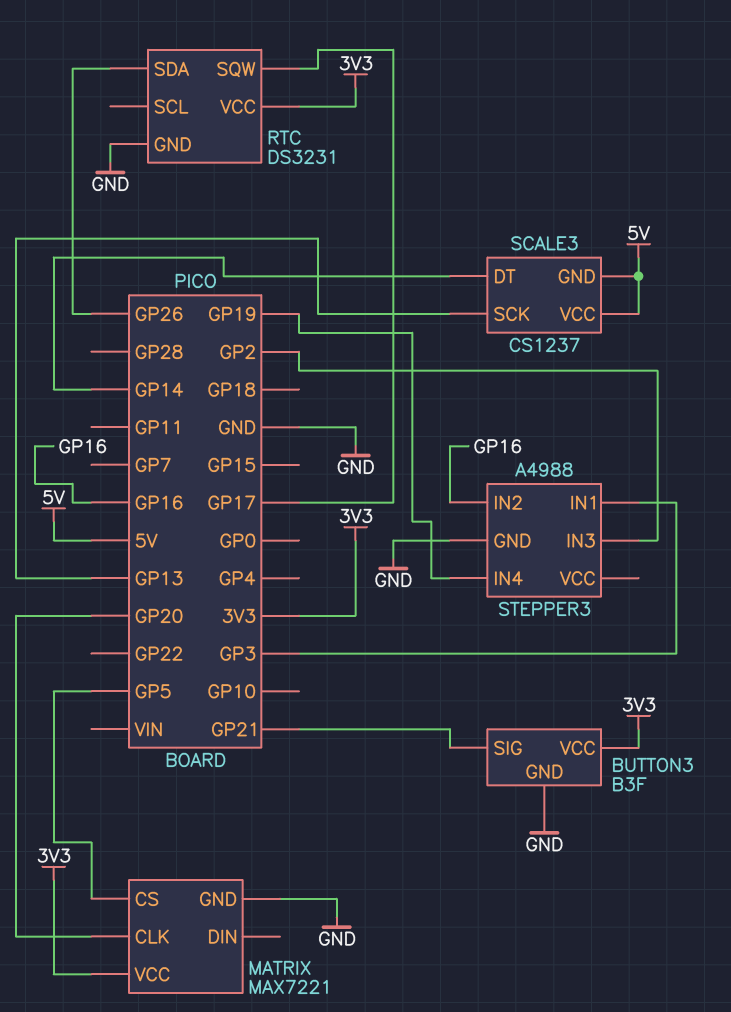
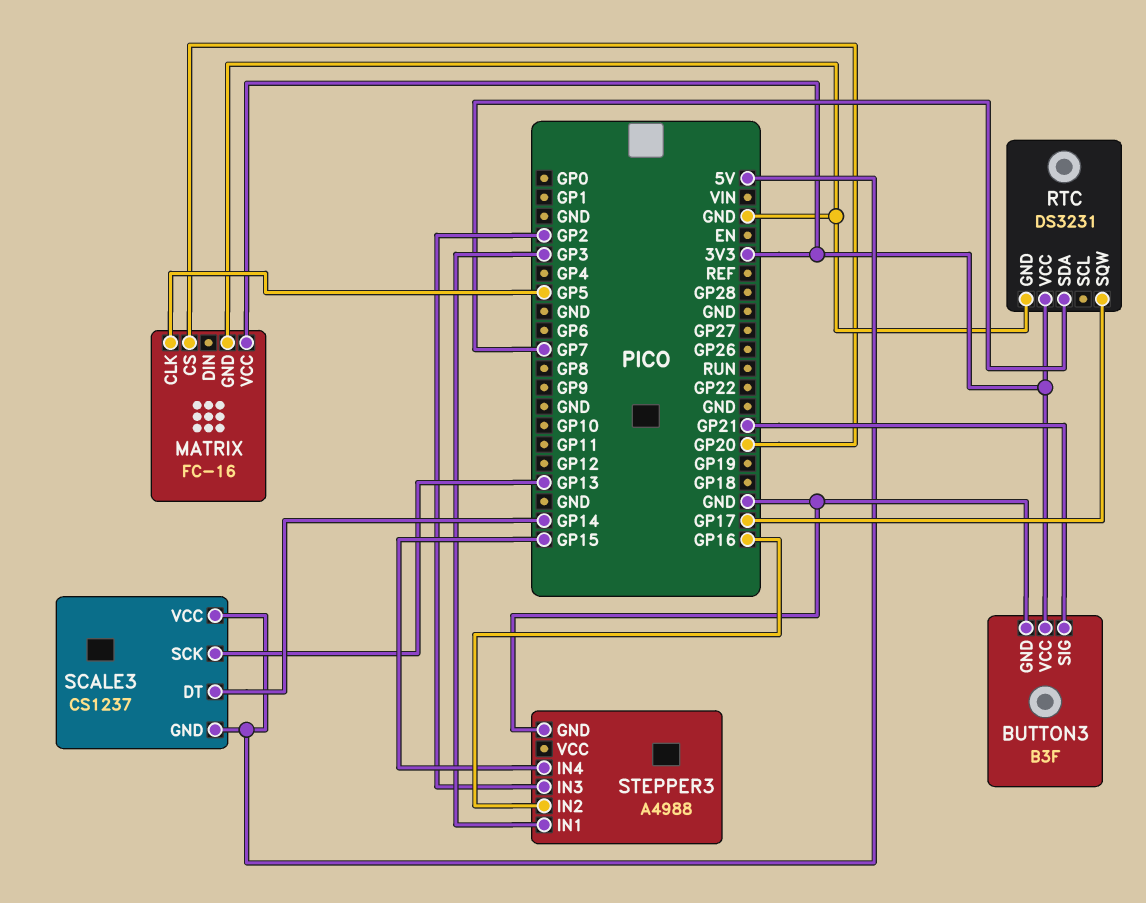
MATRIX: MAX7221 -> FC-16
MATRIX pin CLK: GP20 -> GP5
MATRIX pin CS: GP5 -> GP20
RTC pin SDA: GP26 -> GP7
STEPPER3 pin IN4: GP19 -> GP15

